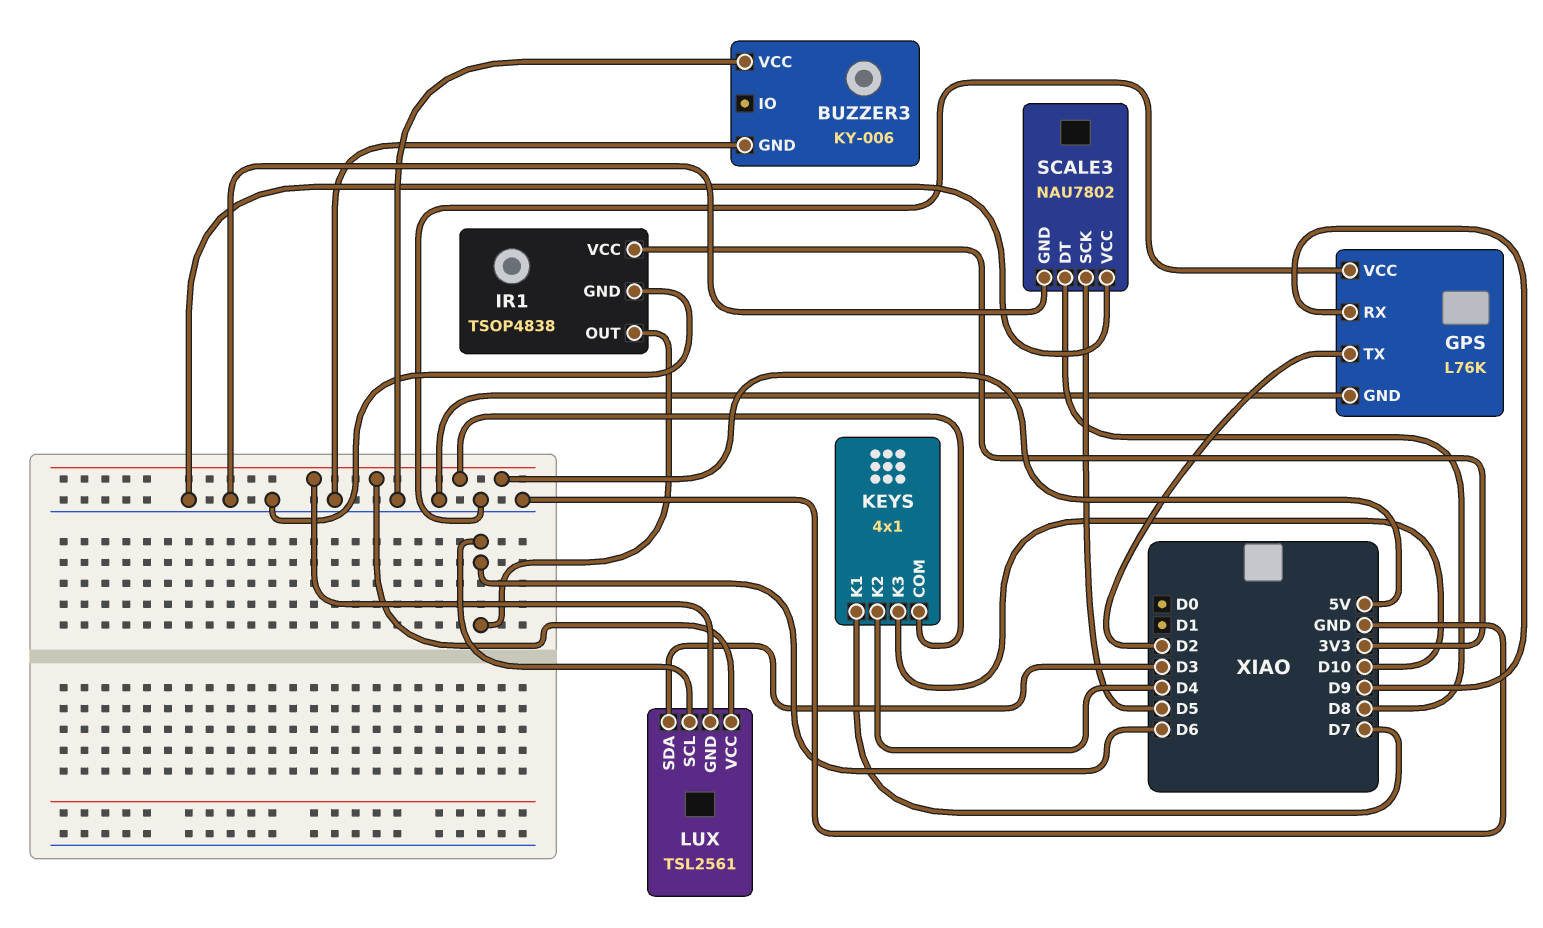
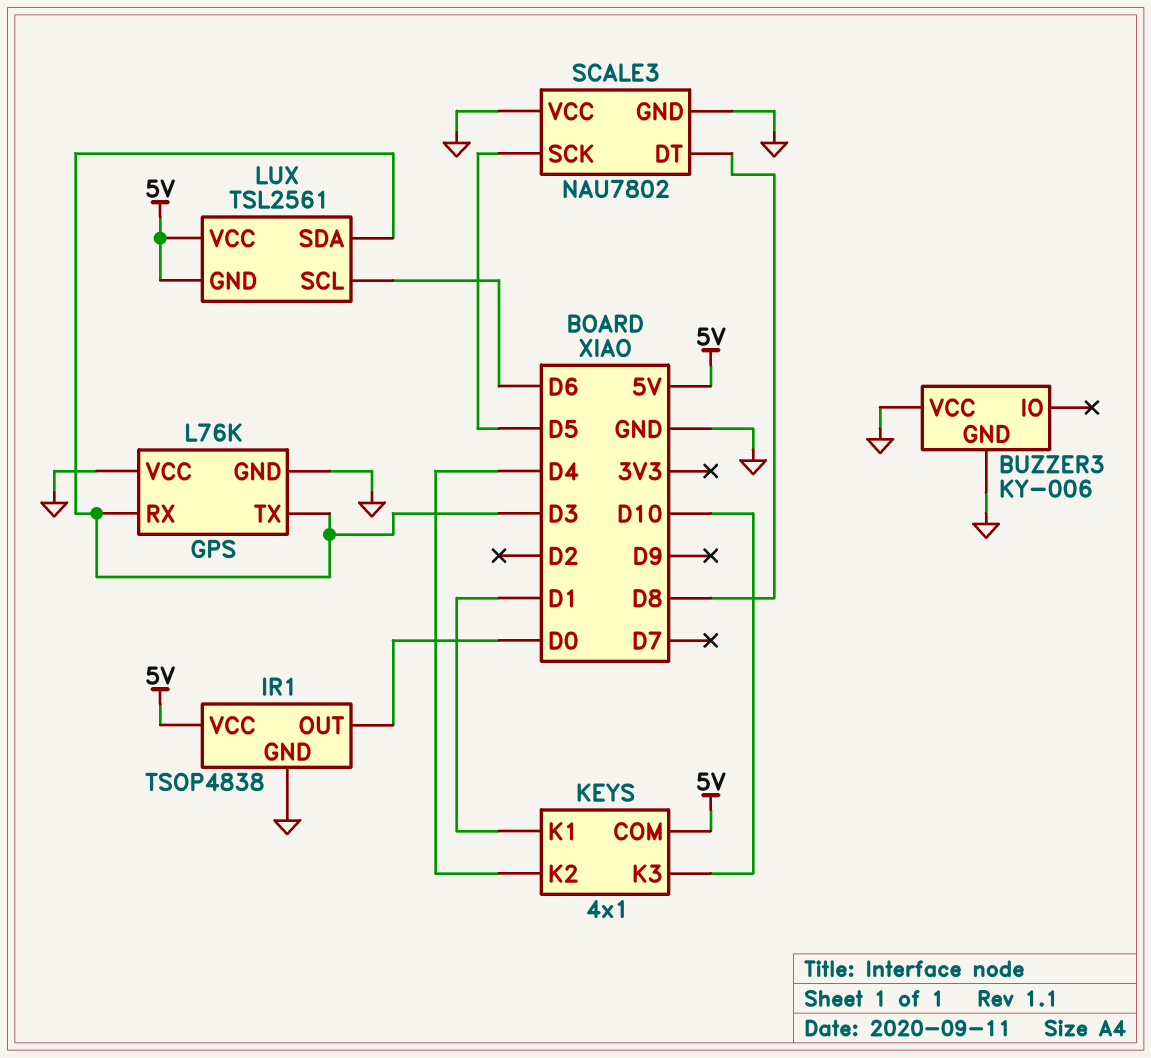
GPS pin RX: D9 -> D3
GPS pin TX: D2 -> D3
IR1 pin OUT: D6 -> D0
IR1 pin VCC: 3V3 -> 5V
KEYS pin K1: D7 -> D1

